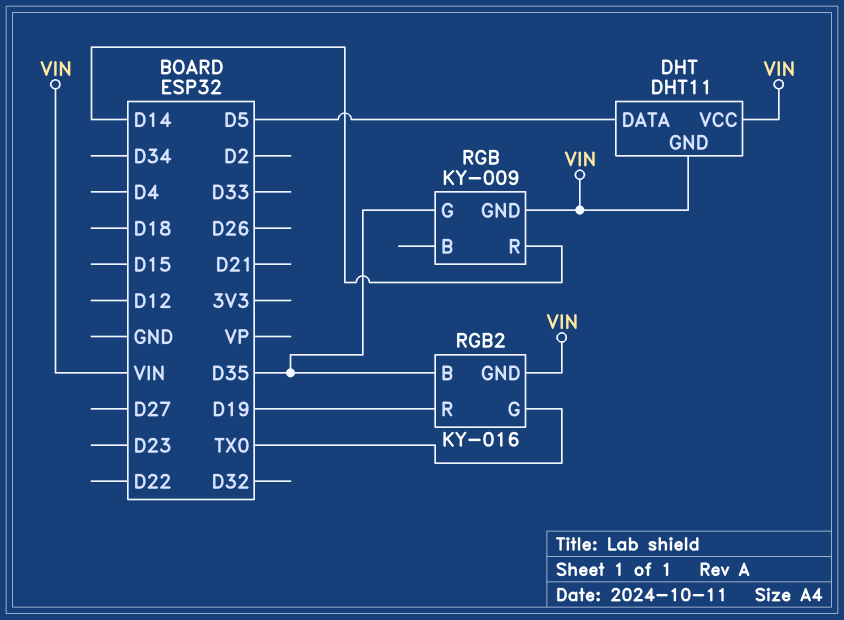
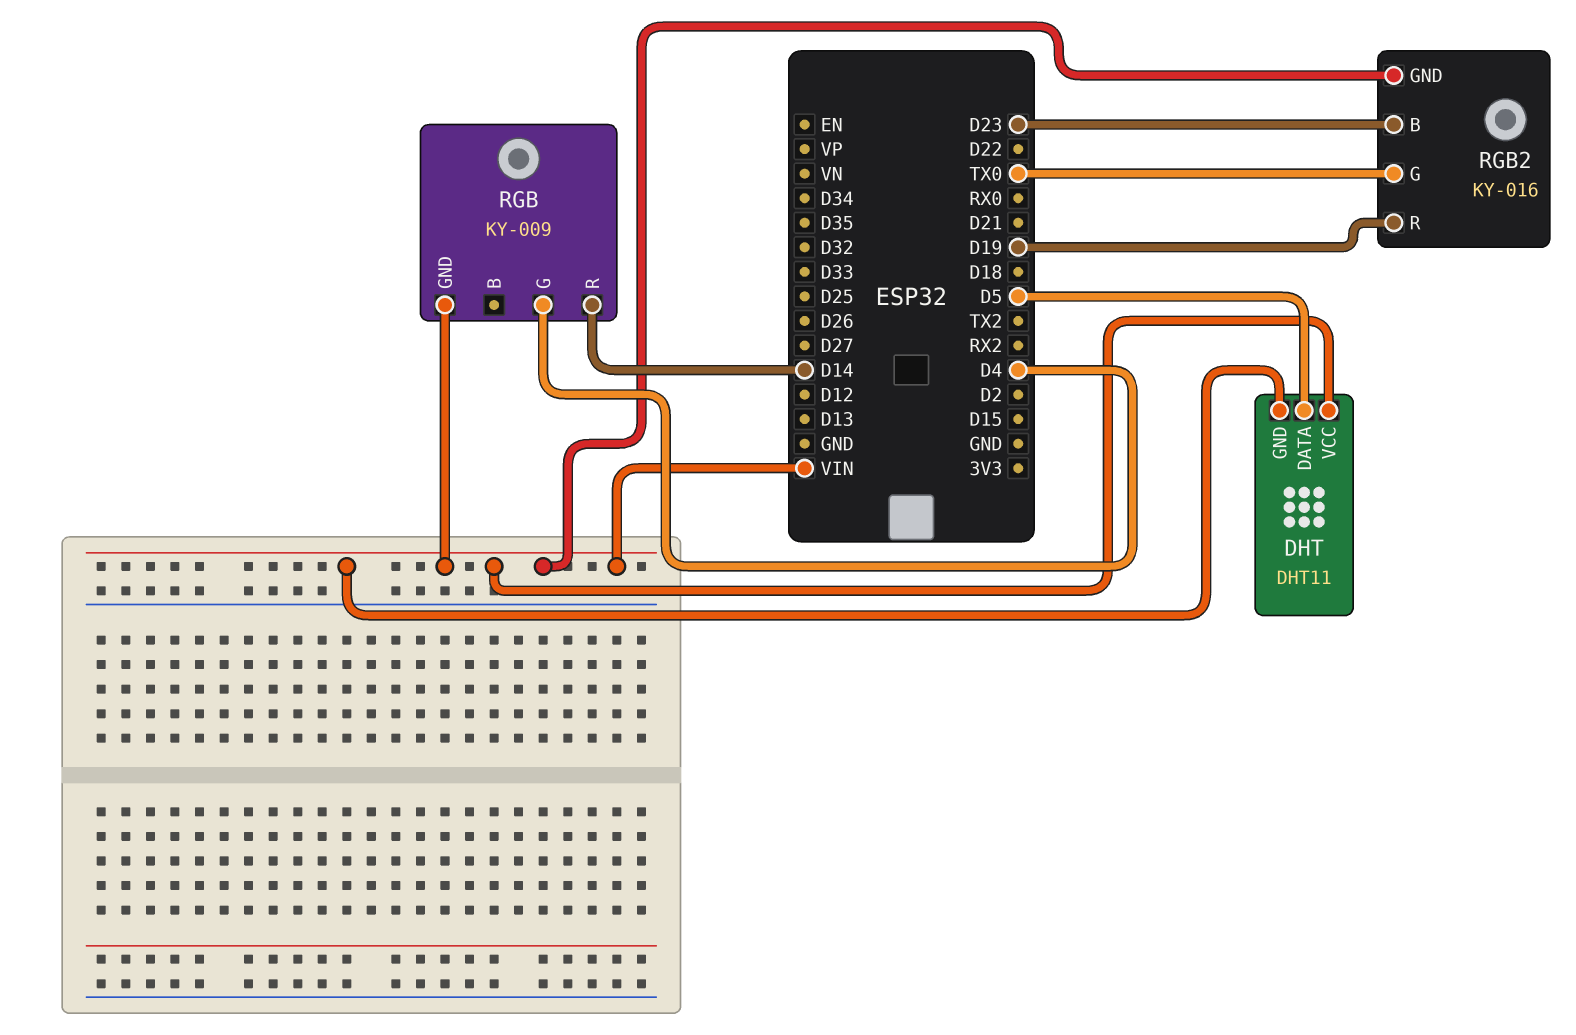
RGB pin G: D35 -> D4
RGB2 pin B: D35 -> D23

